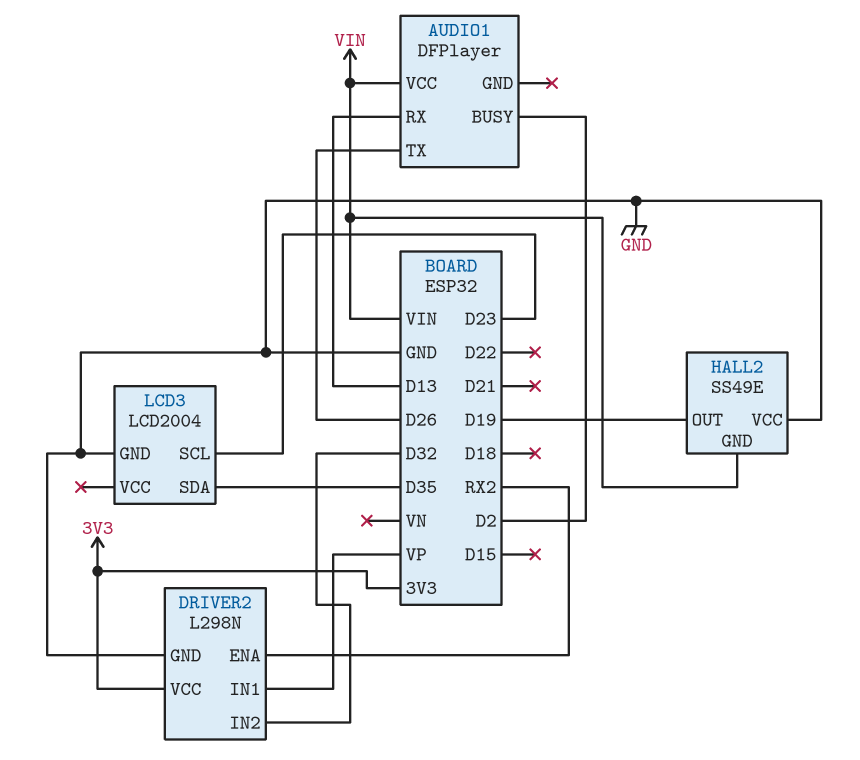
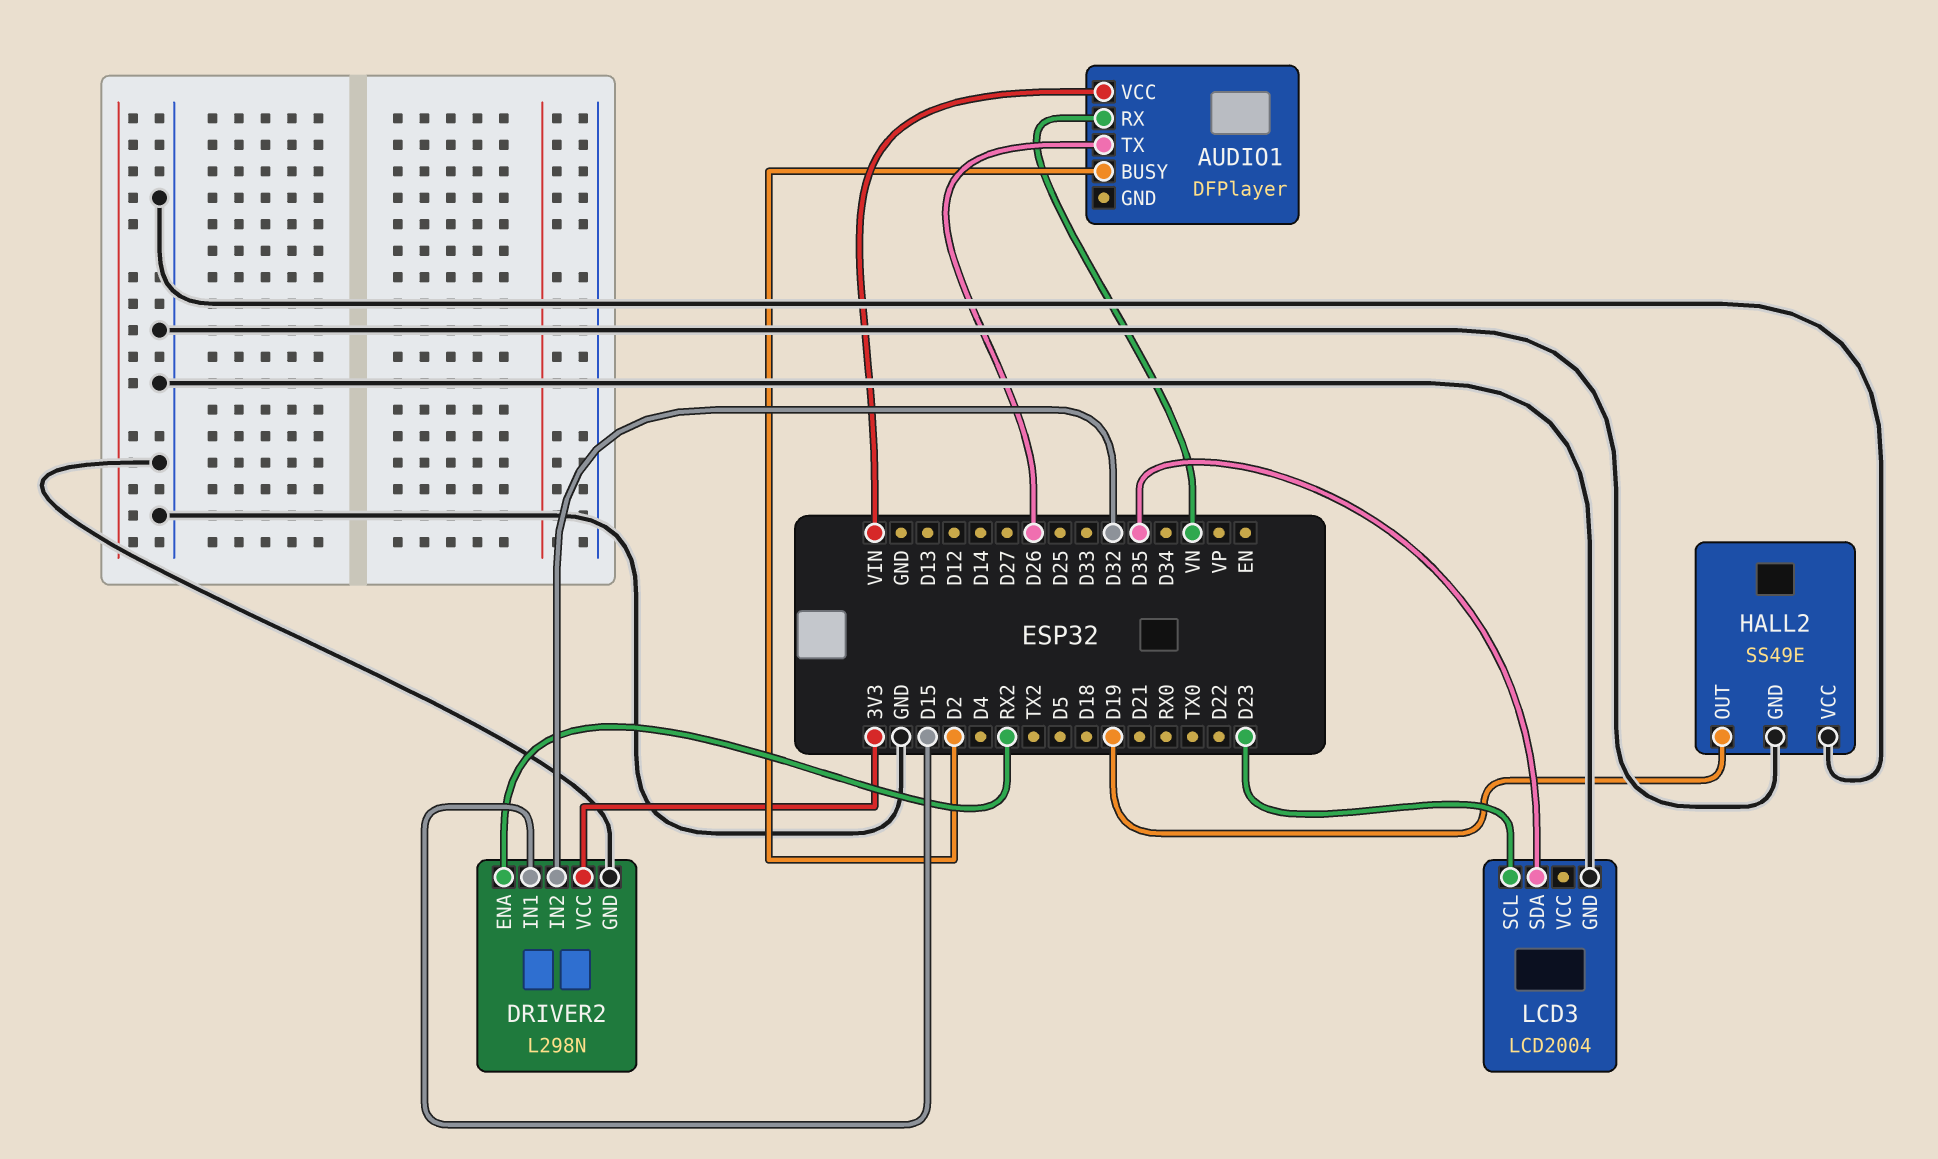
AUDIO1 pin RX: D13 -> VN
DRIVER2 pin IN1: VP -> D15
HALL2 pin GND: VIN -> GND

